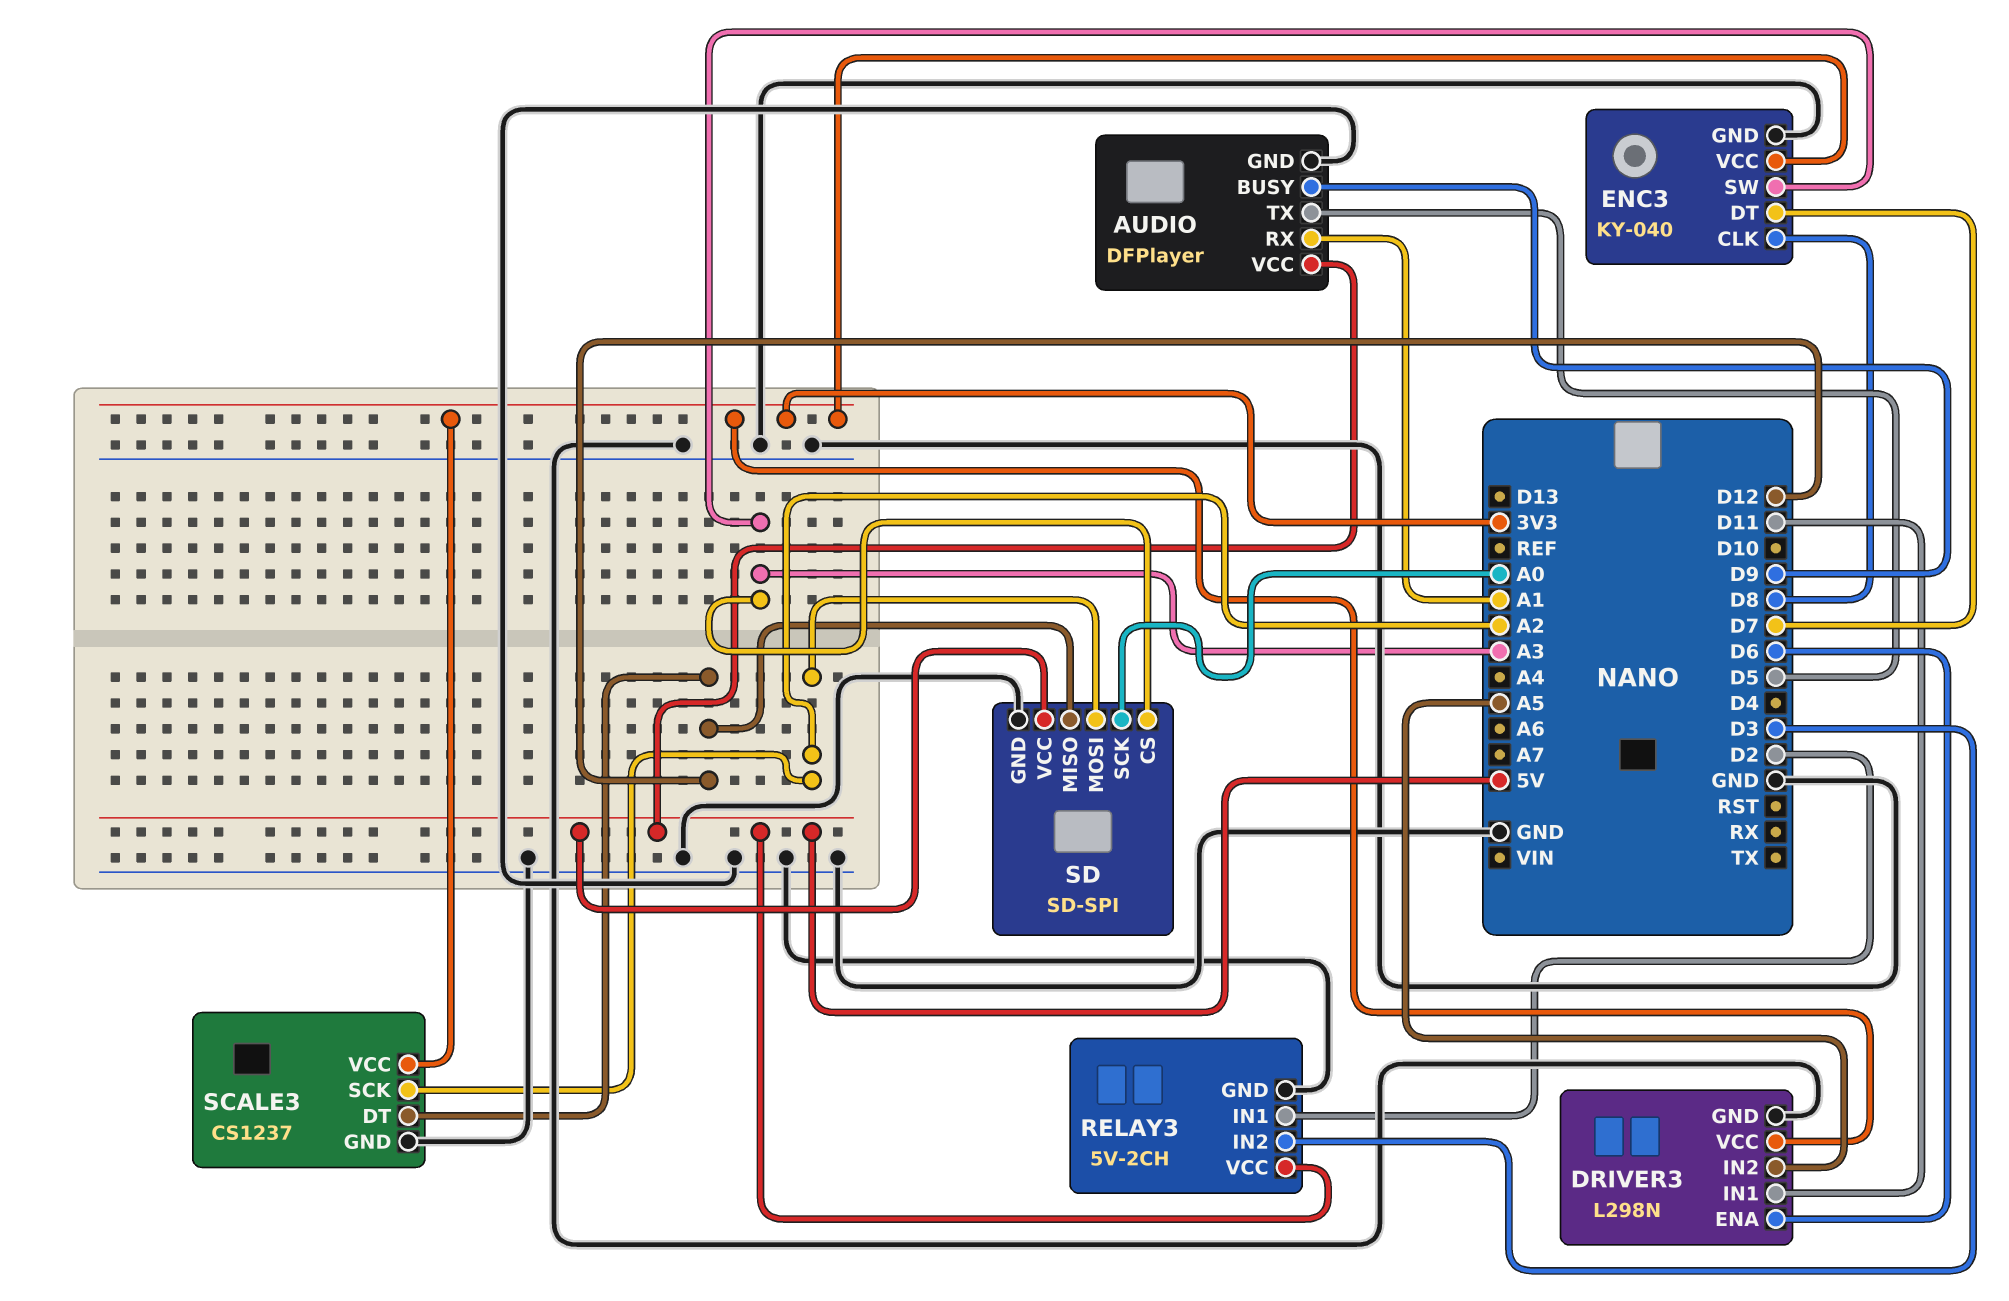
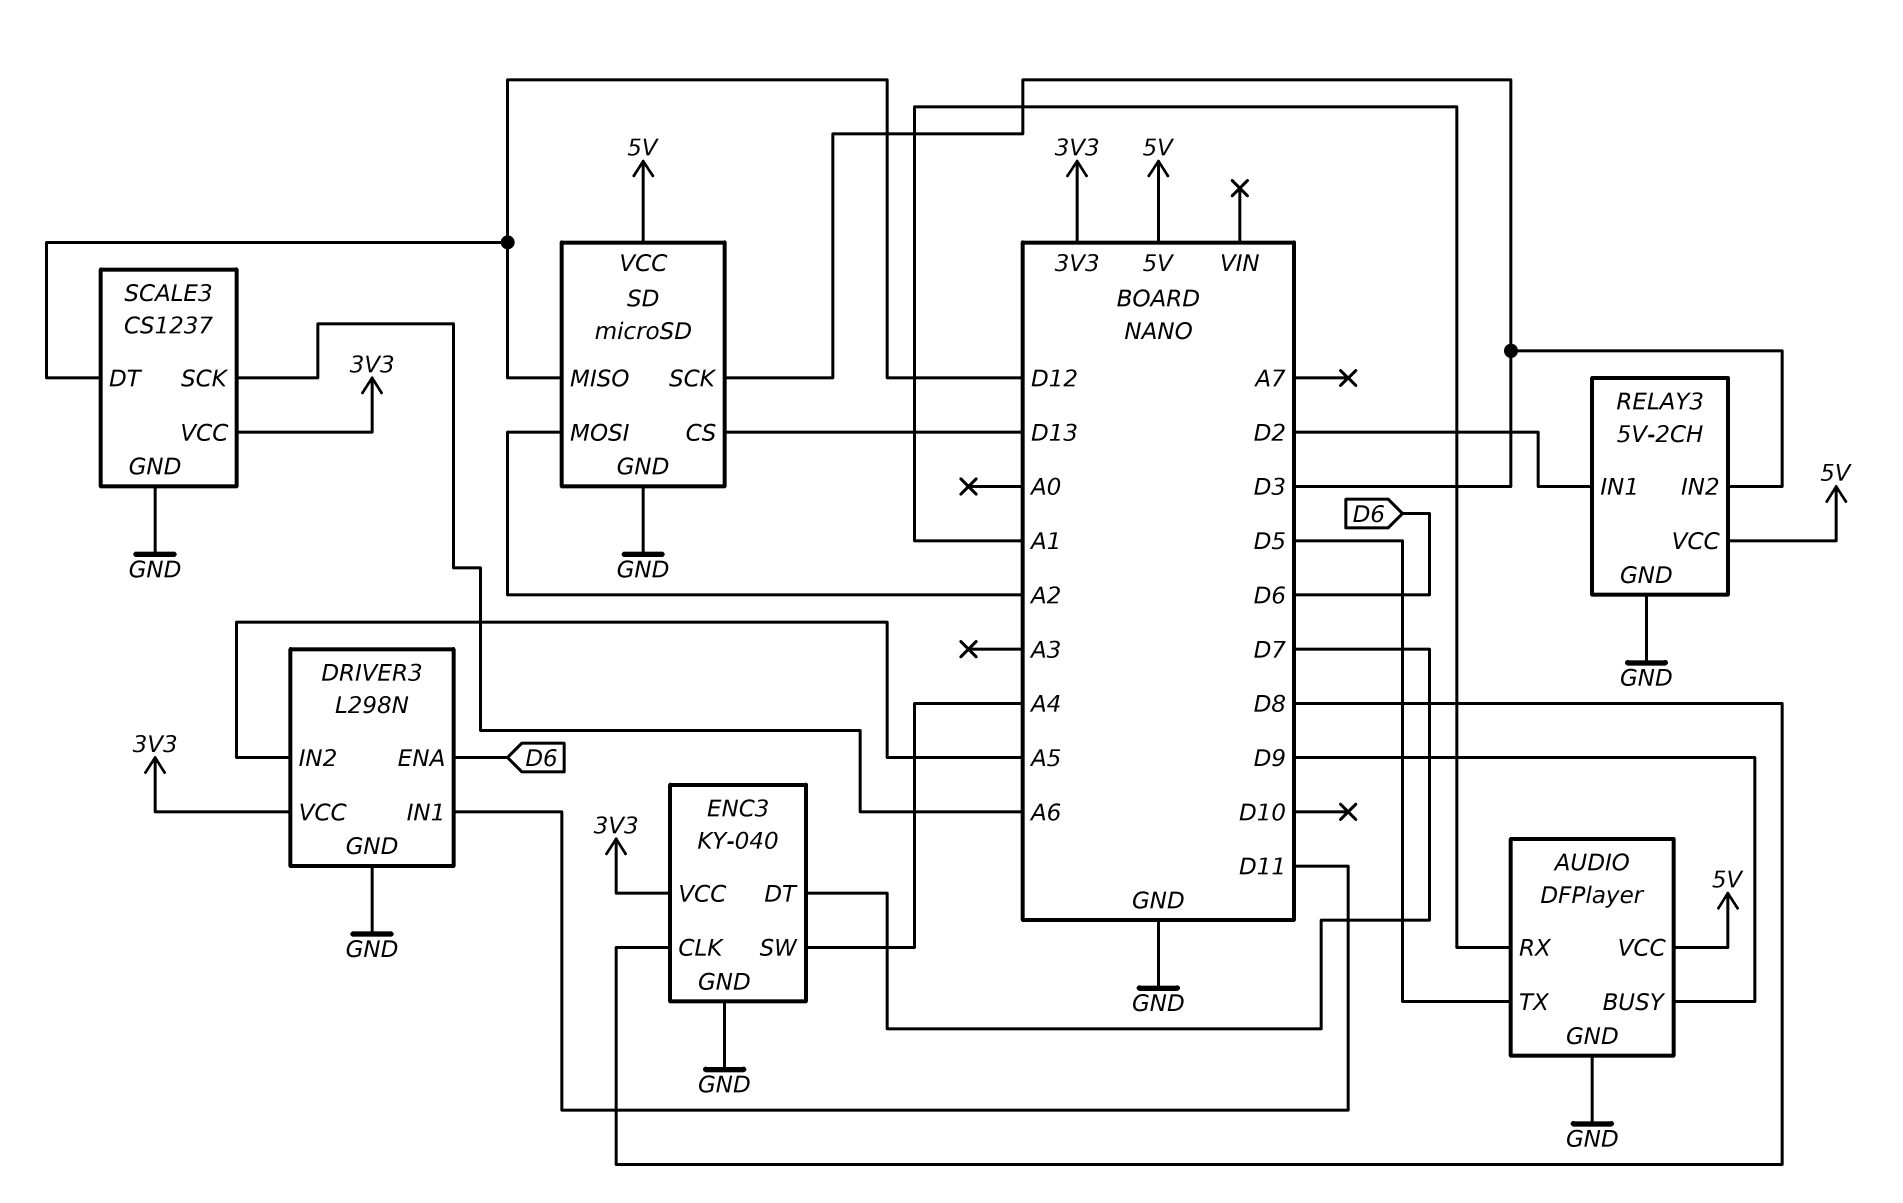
ENC3 pin SW: A3 -> A4
SCALE3 pin SCK: A2 -> A6
SD: SD-SPI -> microSD
SD pin CS: A3 -> D13
SD pin SCK: A0 -> D3

